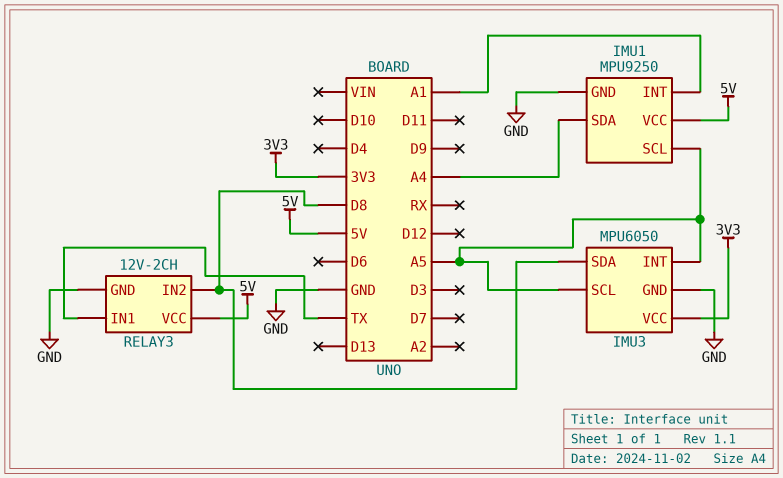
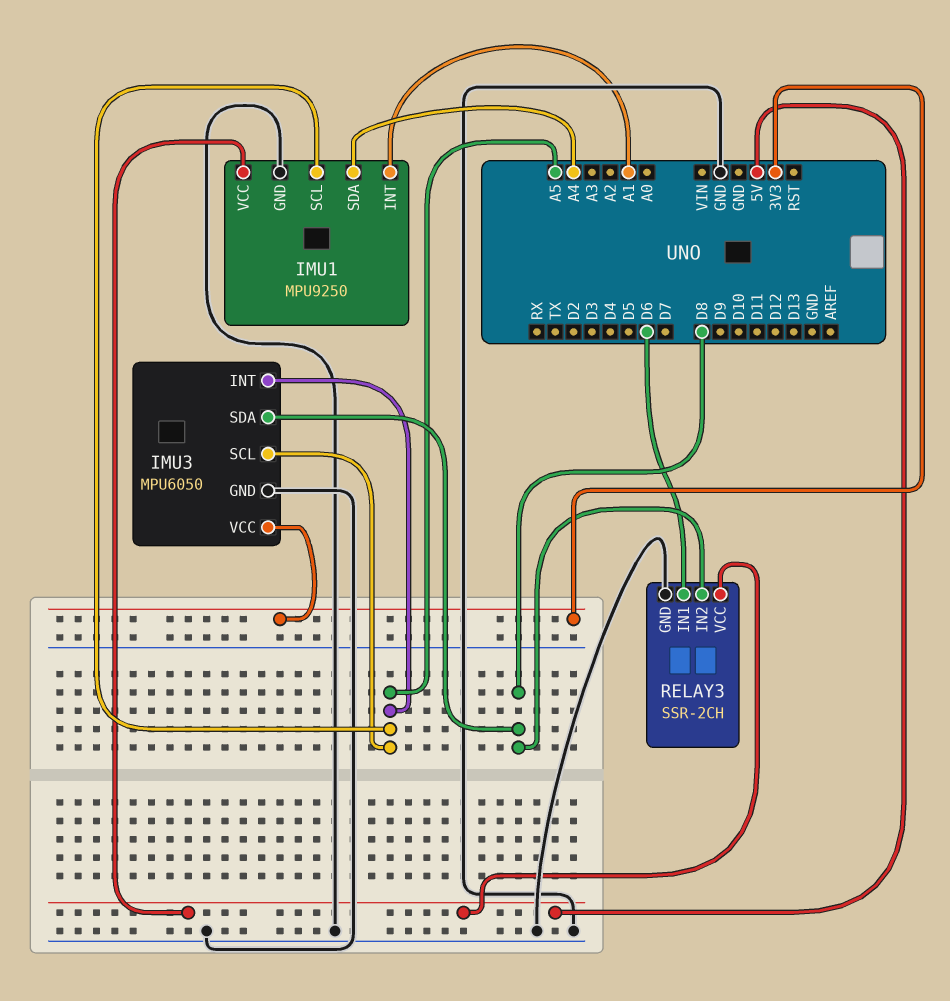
RELAY3: 12V-2CH -> SSR-2CH
RELAY3 pin IN1: TX -> D6

